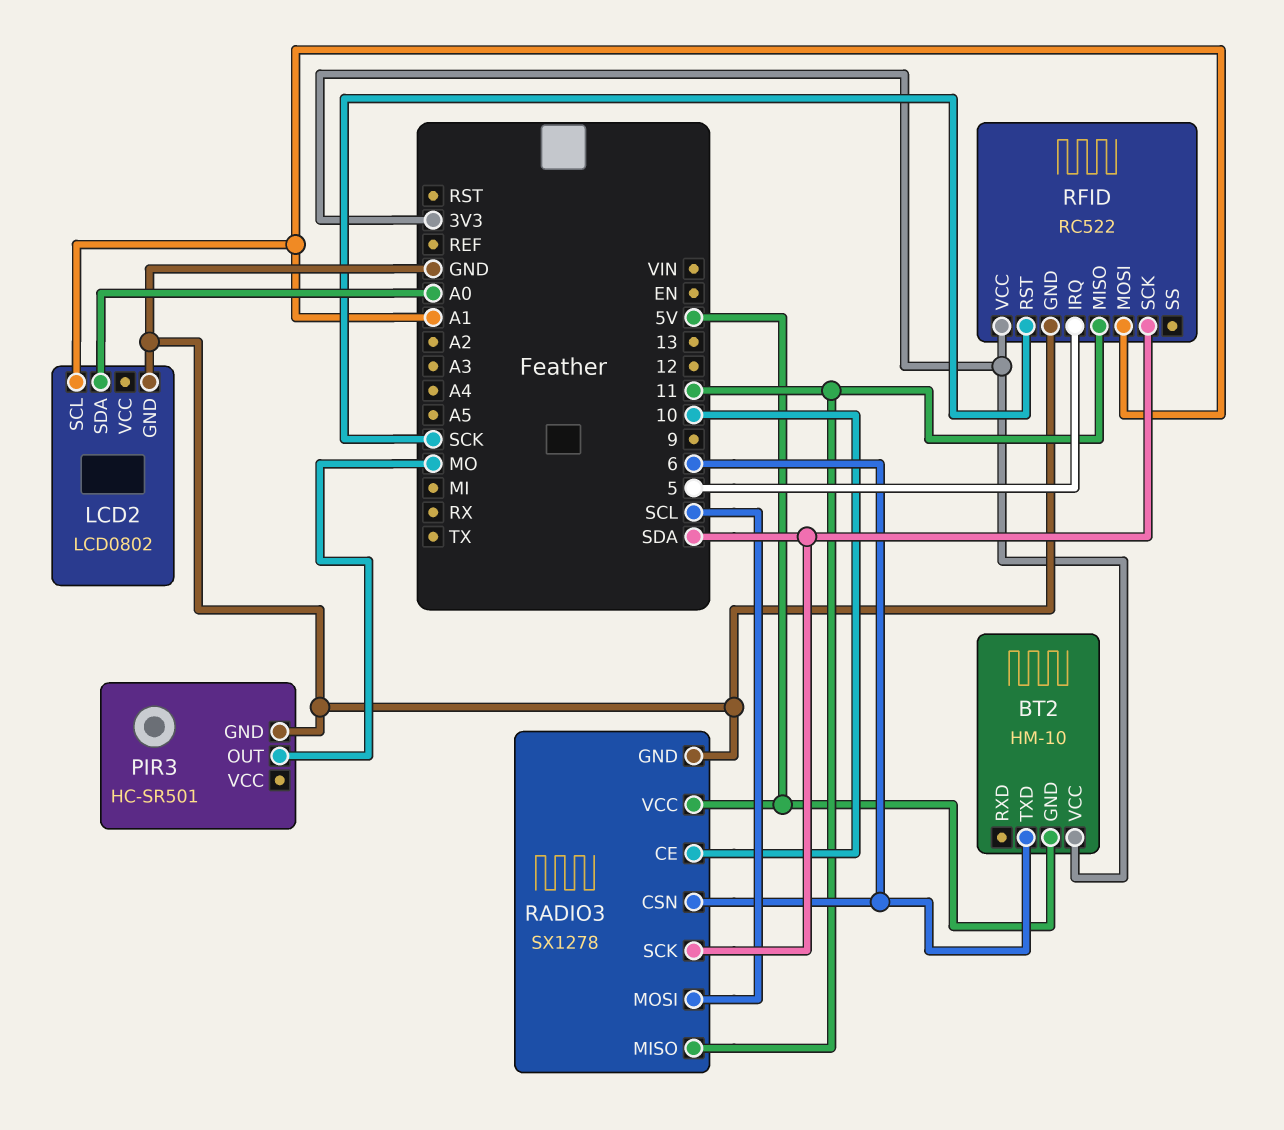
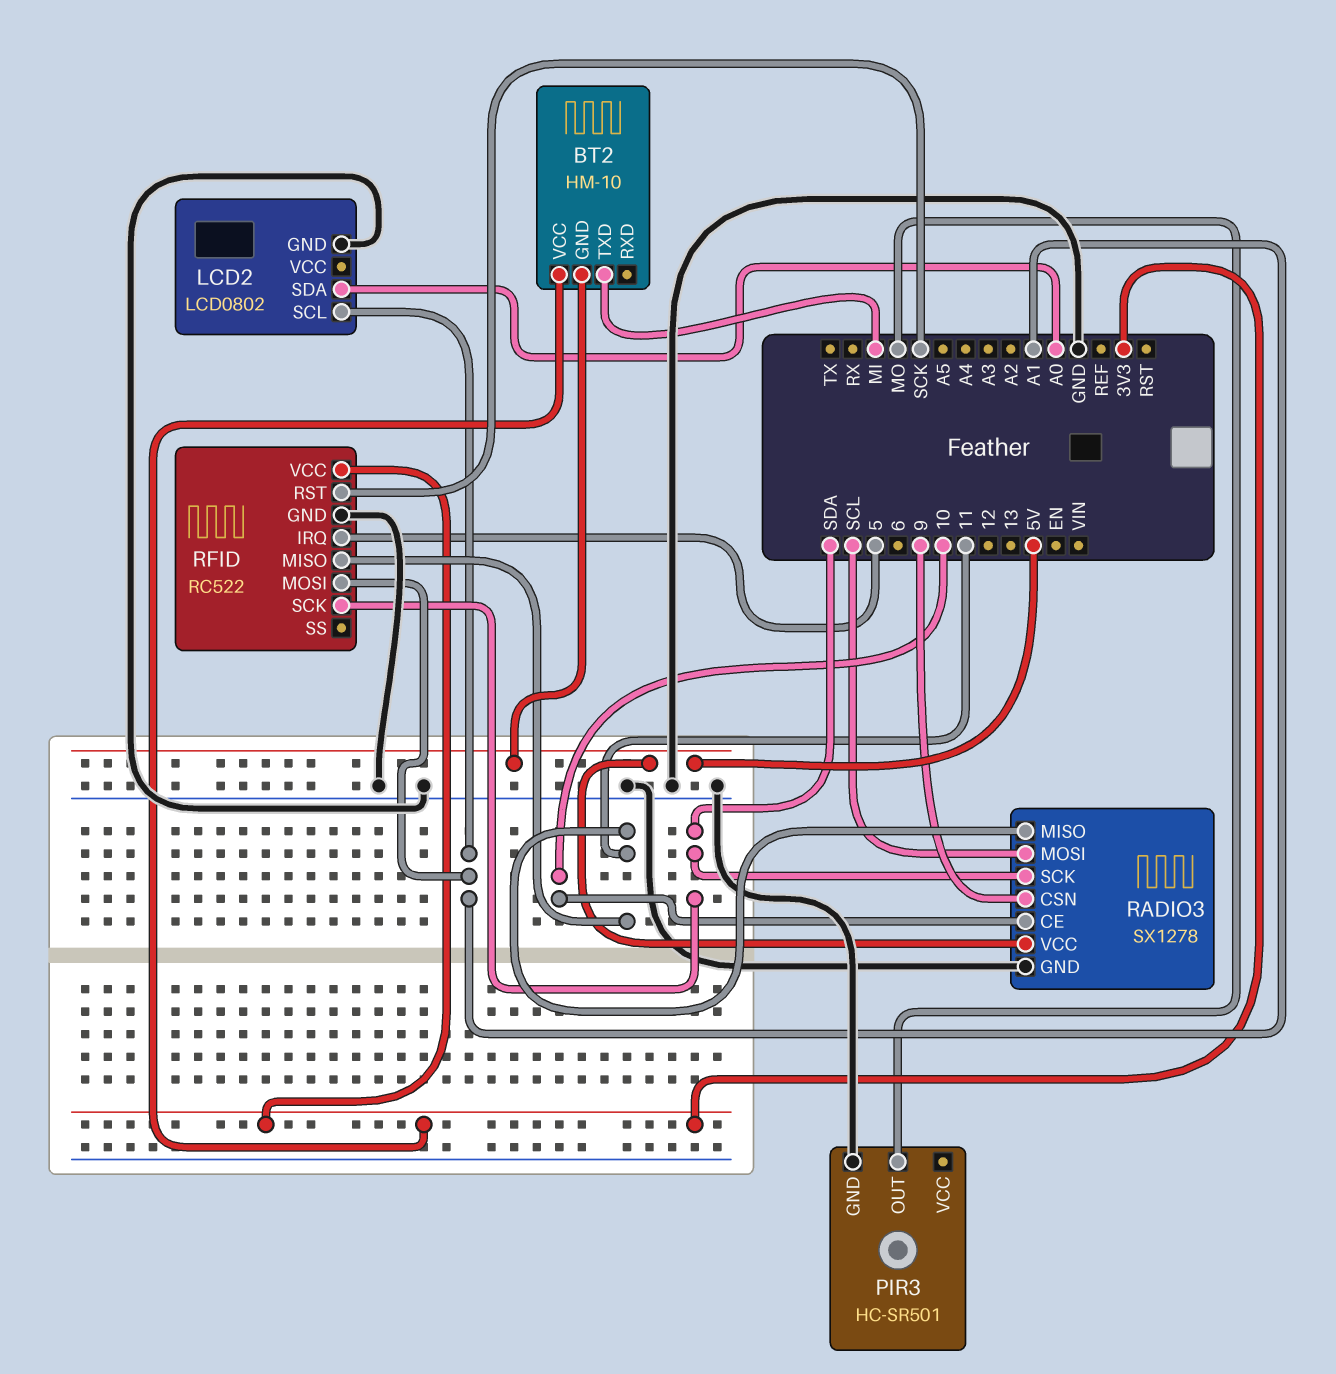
BT2 pin TXD: 6 -> MI
RADIO3 pin CSN: 6 -> 9

